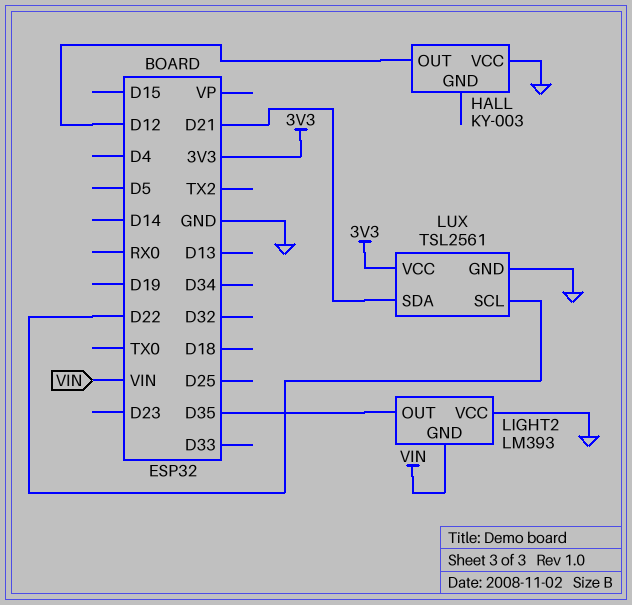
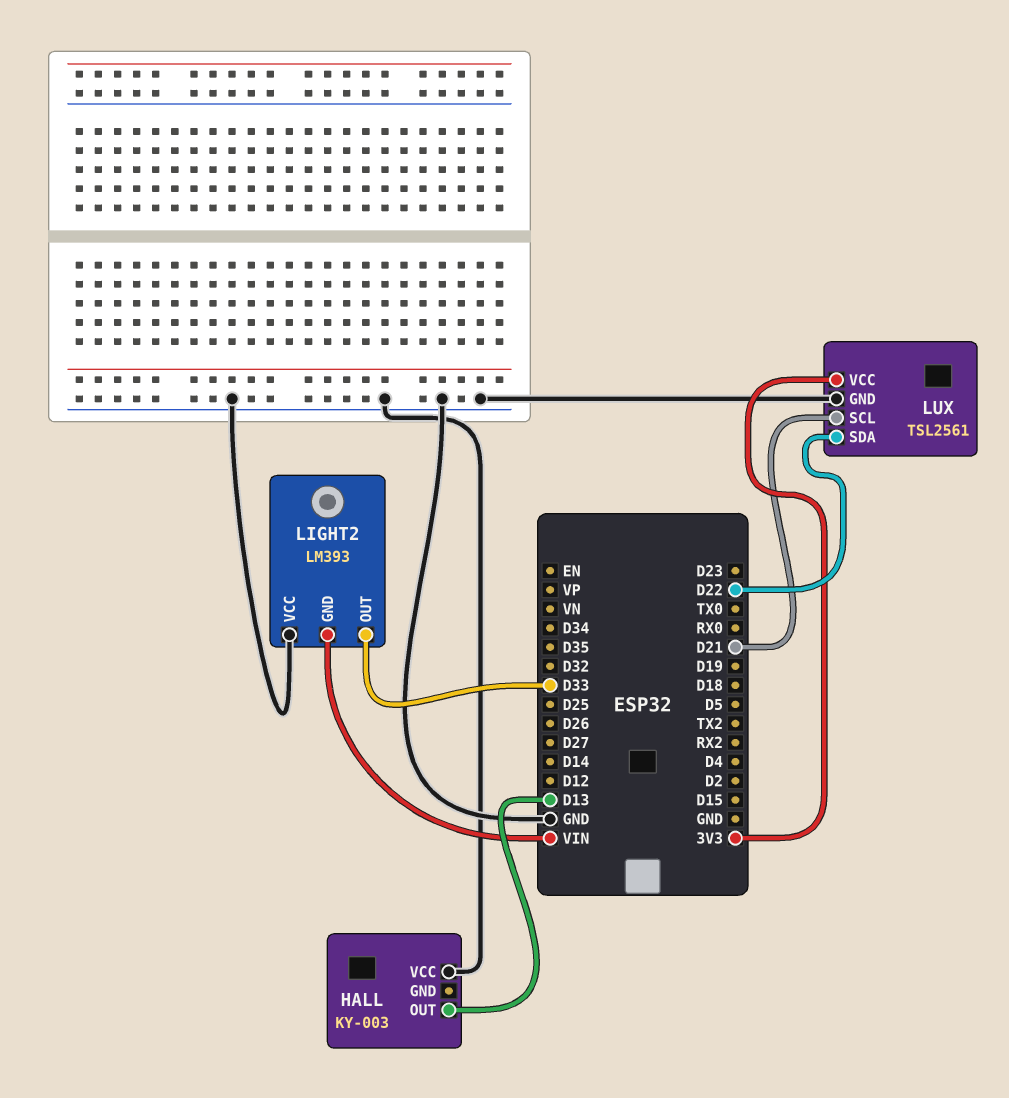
HALL pin OUT: D12 -> D13
LIGHT2 pin OUT: D35 -> D33
LUX pin SCL: D22 -> D21
LUX pin SDA: D21 -> D22

